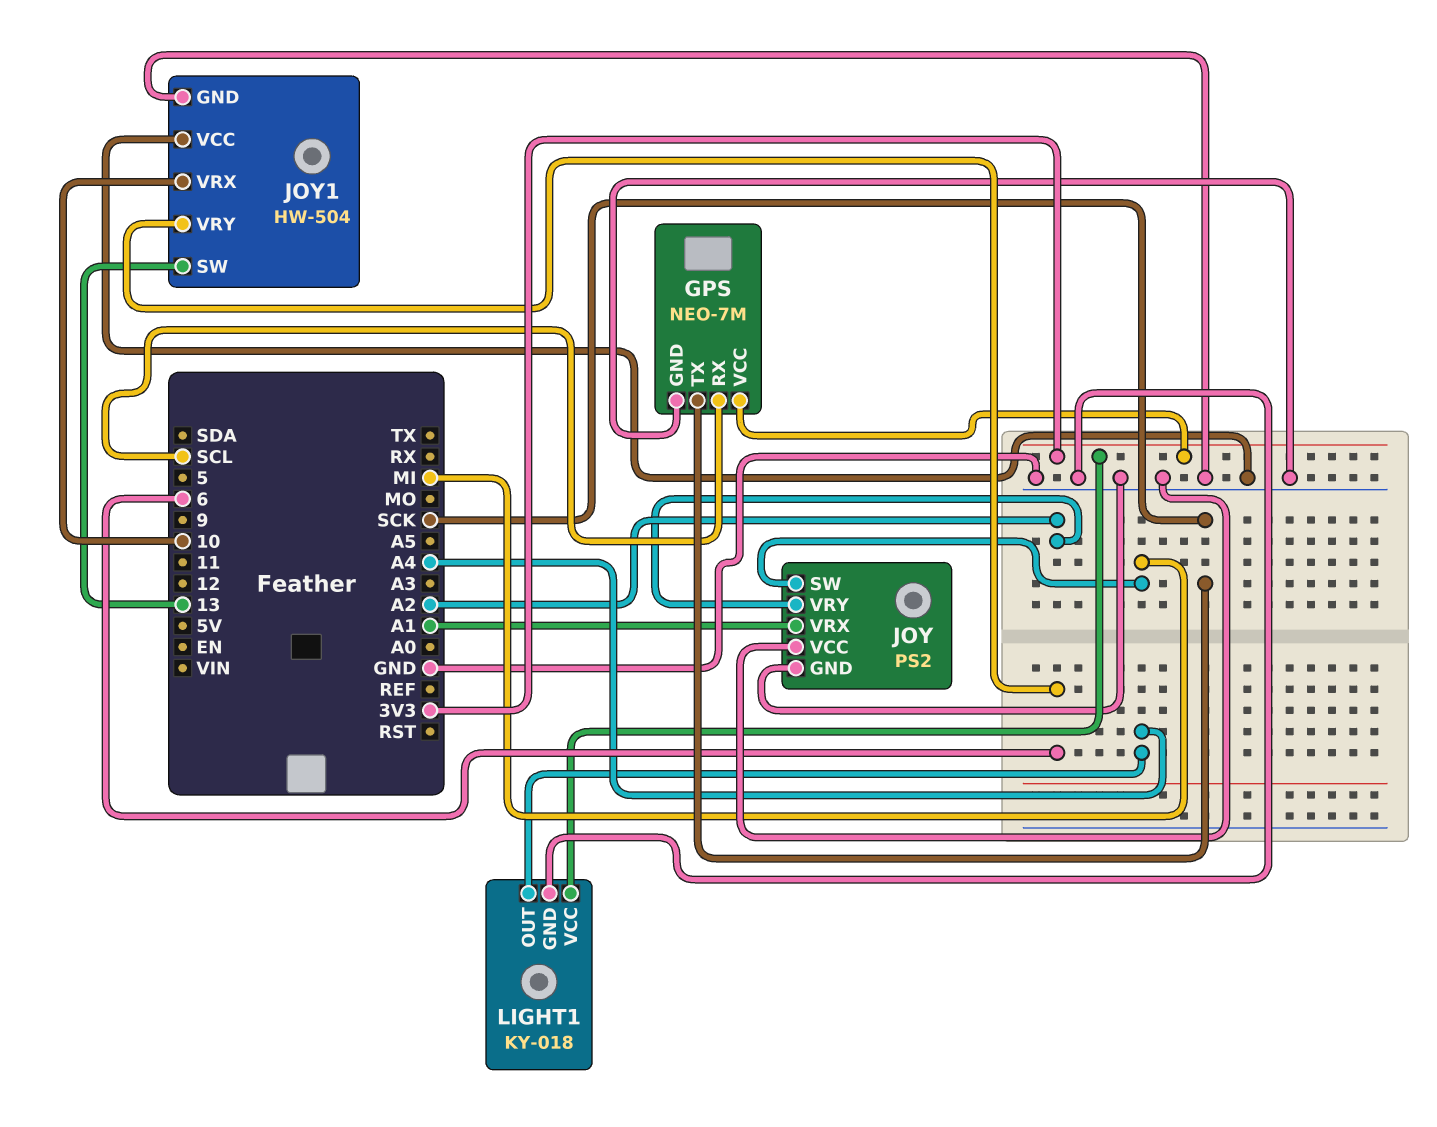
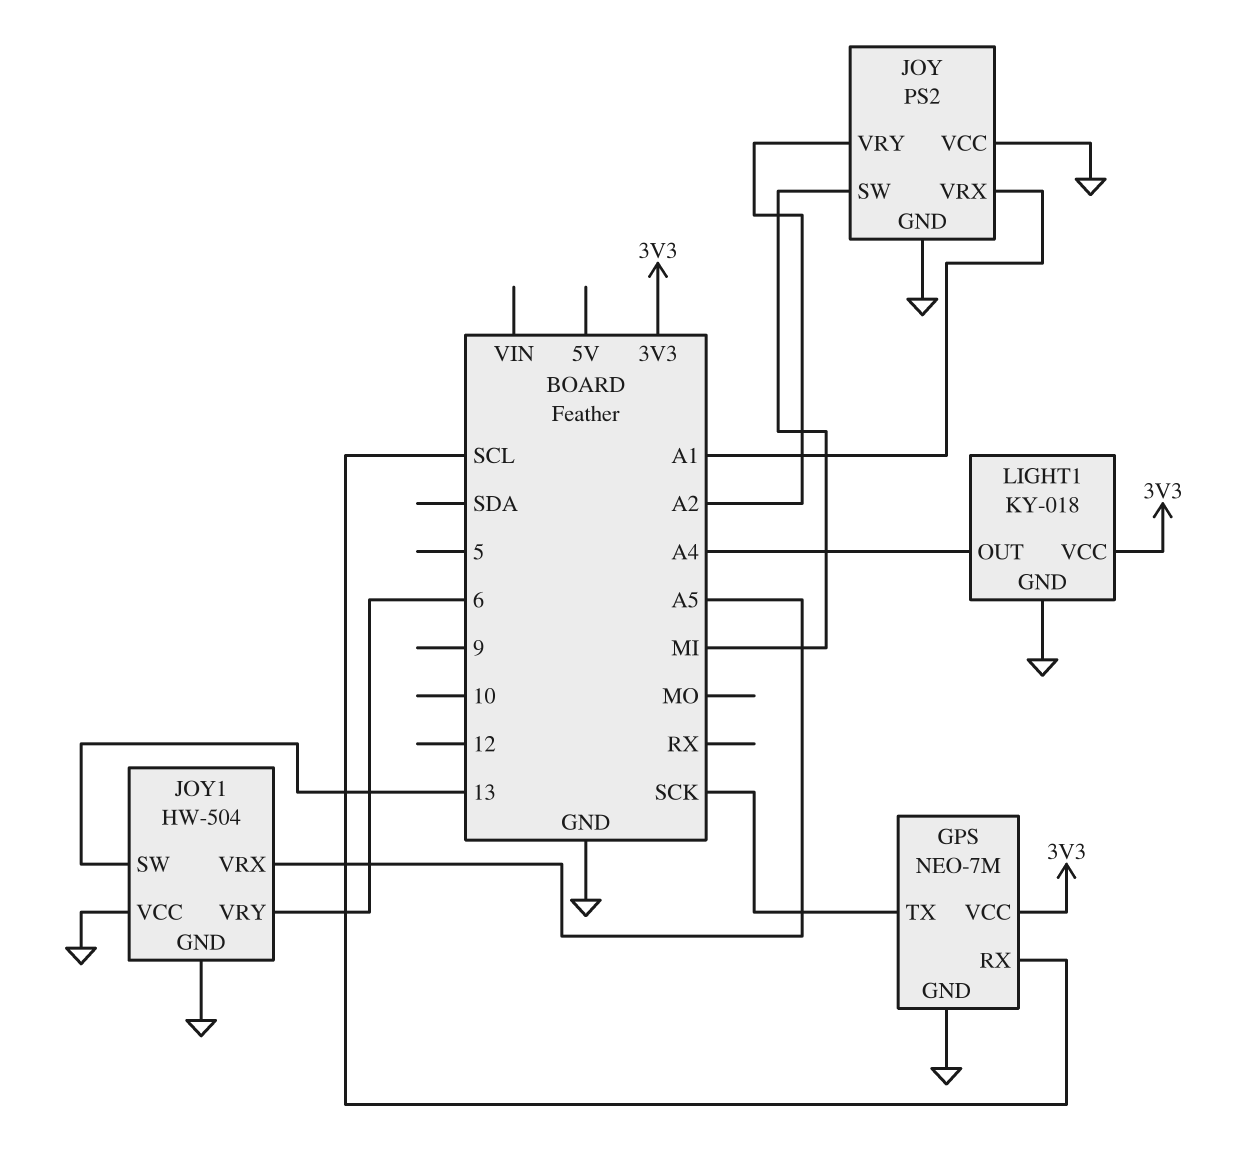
JOY1 pin VRX: 10 -> A5

